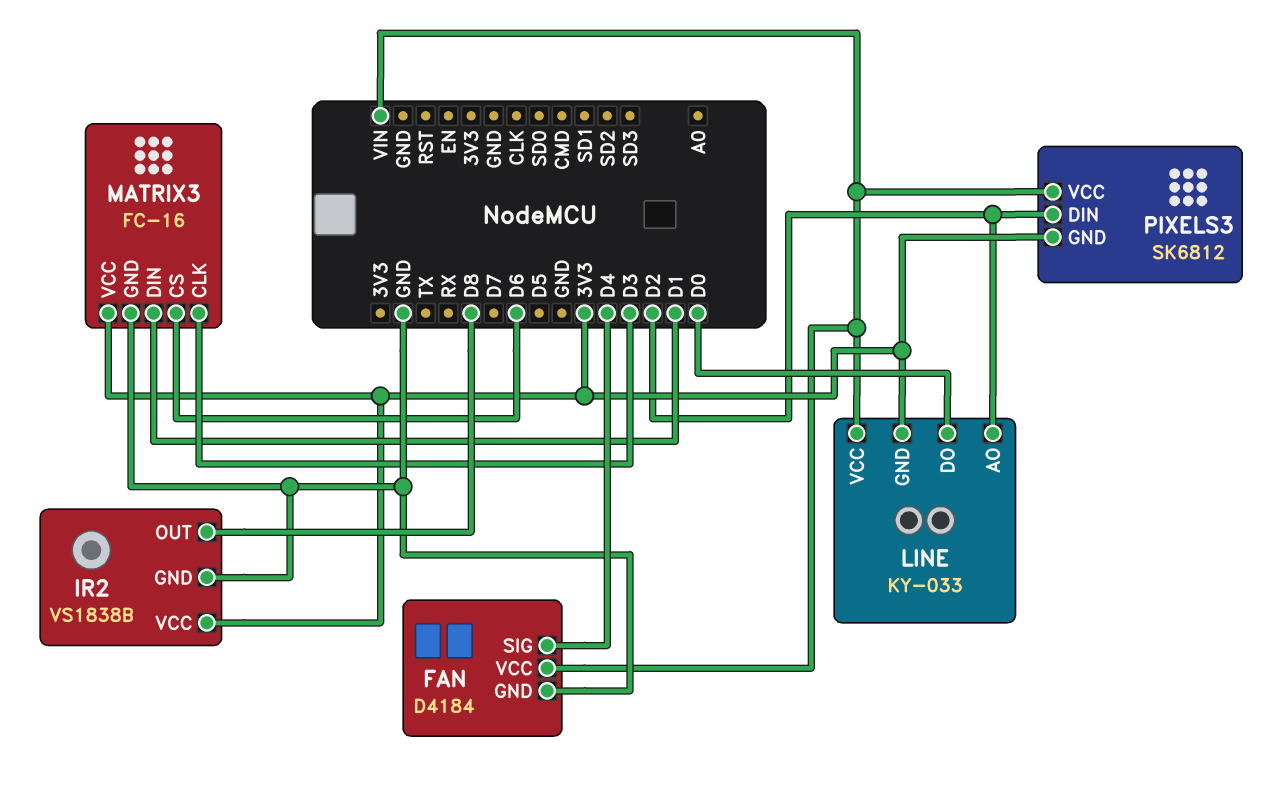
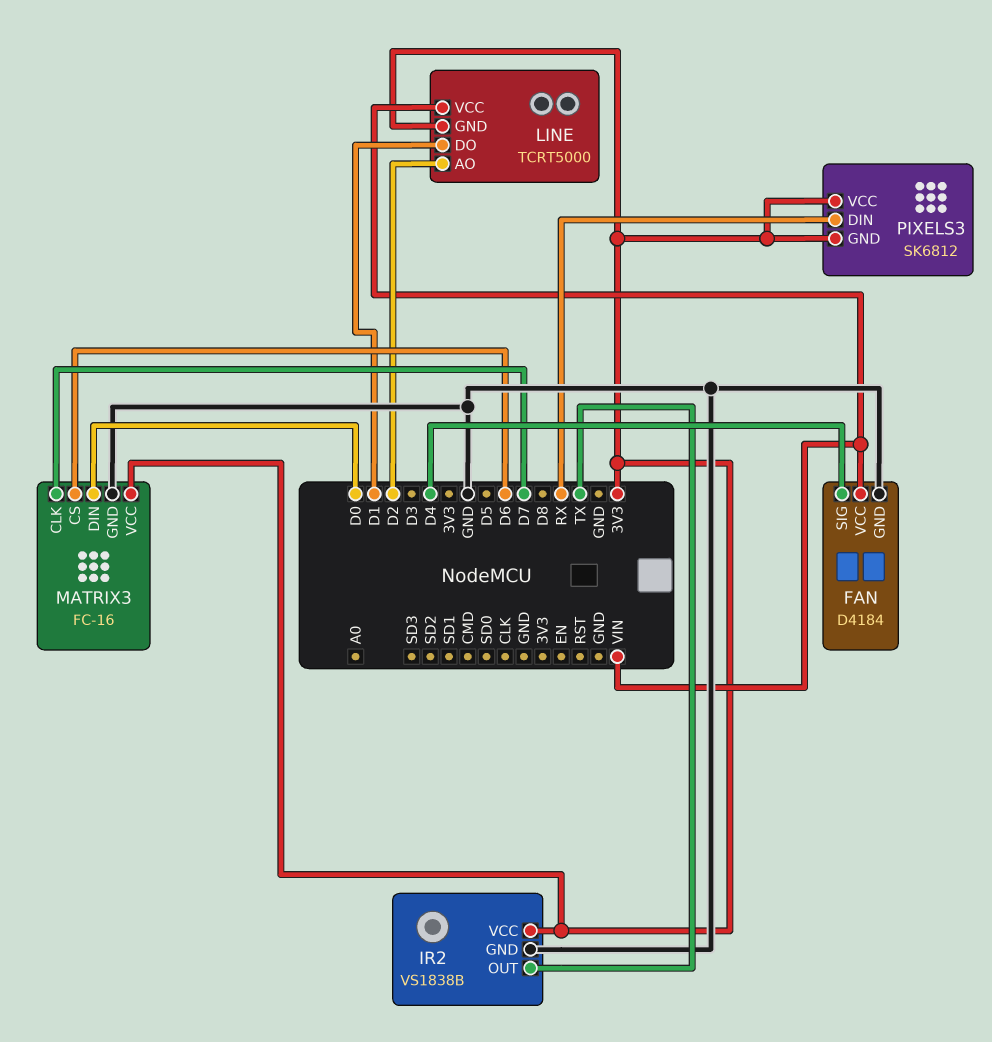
IR2 pin OUT: D8 -> TX
LINE: KY-033 -> TCRT5000
LINE pin DO: D0 -> D1
MATRIX3 pin CLK: D3 -> D7
MATRIX3 pin DIN: D1 -> D0
PIXELS3 pin DIN: D2 -> RX
PIXELS3 pin VCC: VIN -> 3V3

